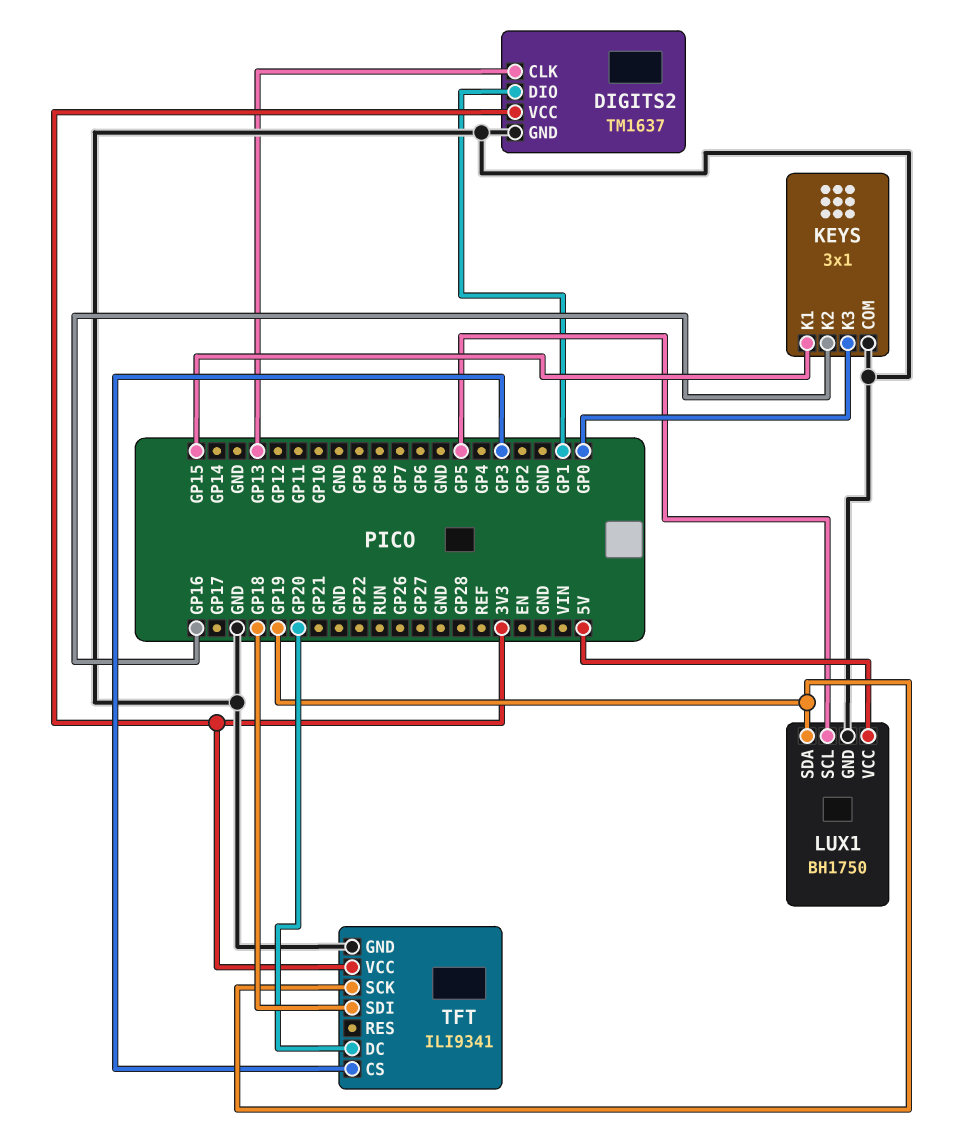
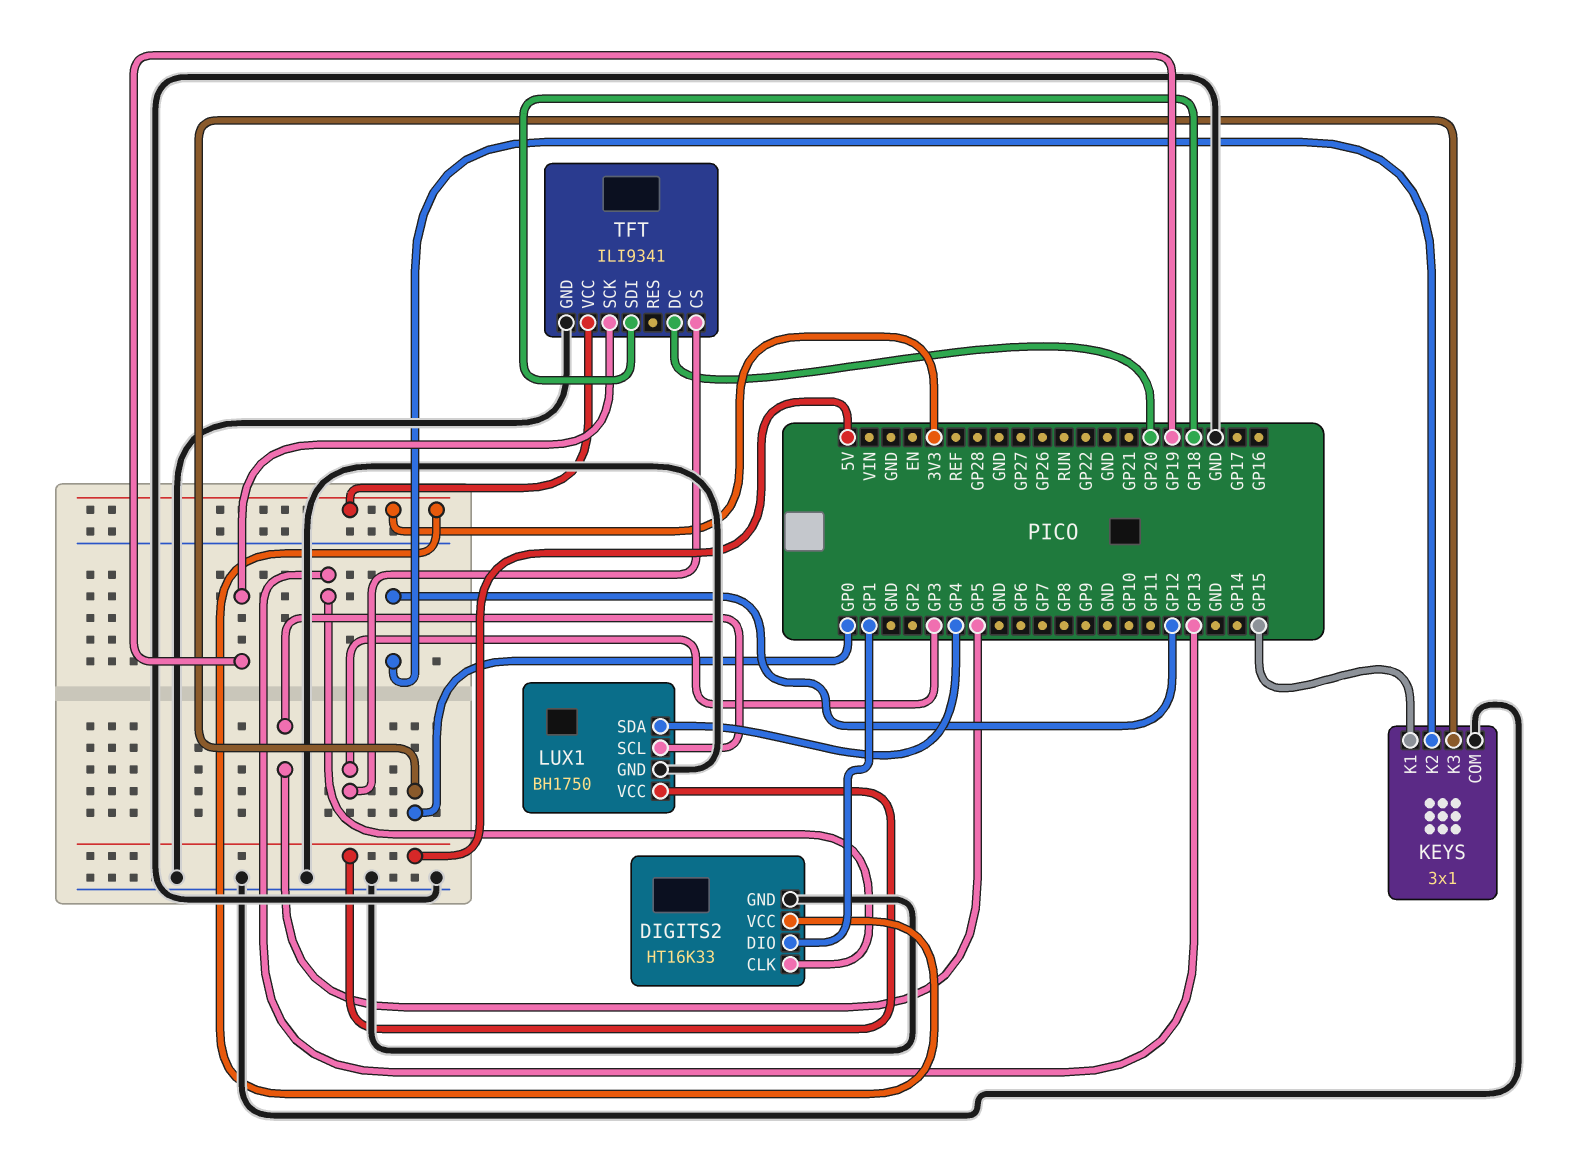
DIGITS2: TM1637 -> HT16K33
KEYS pin K2: GP16 -> GP12
LUX1 pin SDA: GP19 -> GP4

